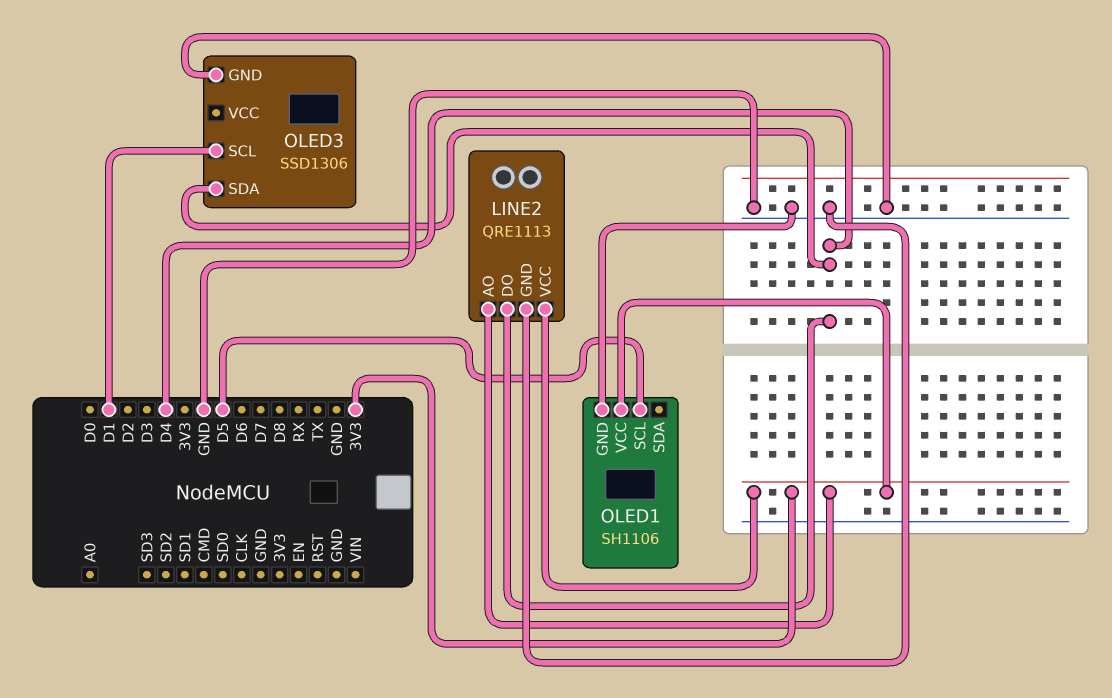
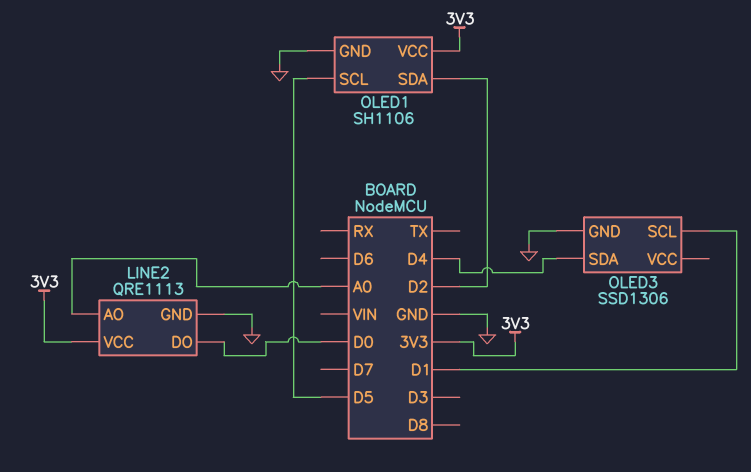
LINE2 pin AO: 3V3 -> A0
LINE2 pin DO: D4 -> D0
OLED1 pin SDA: none -> D2

